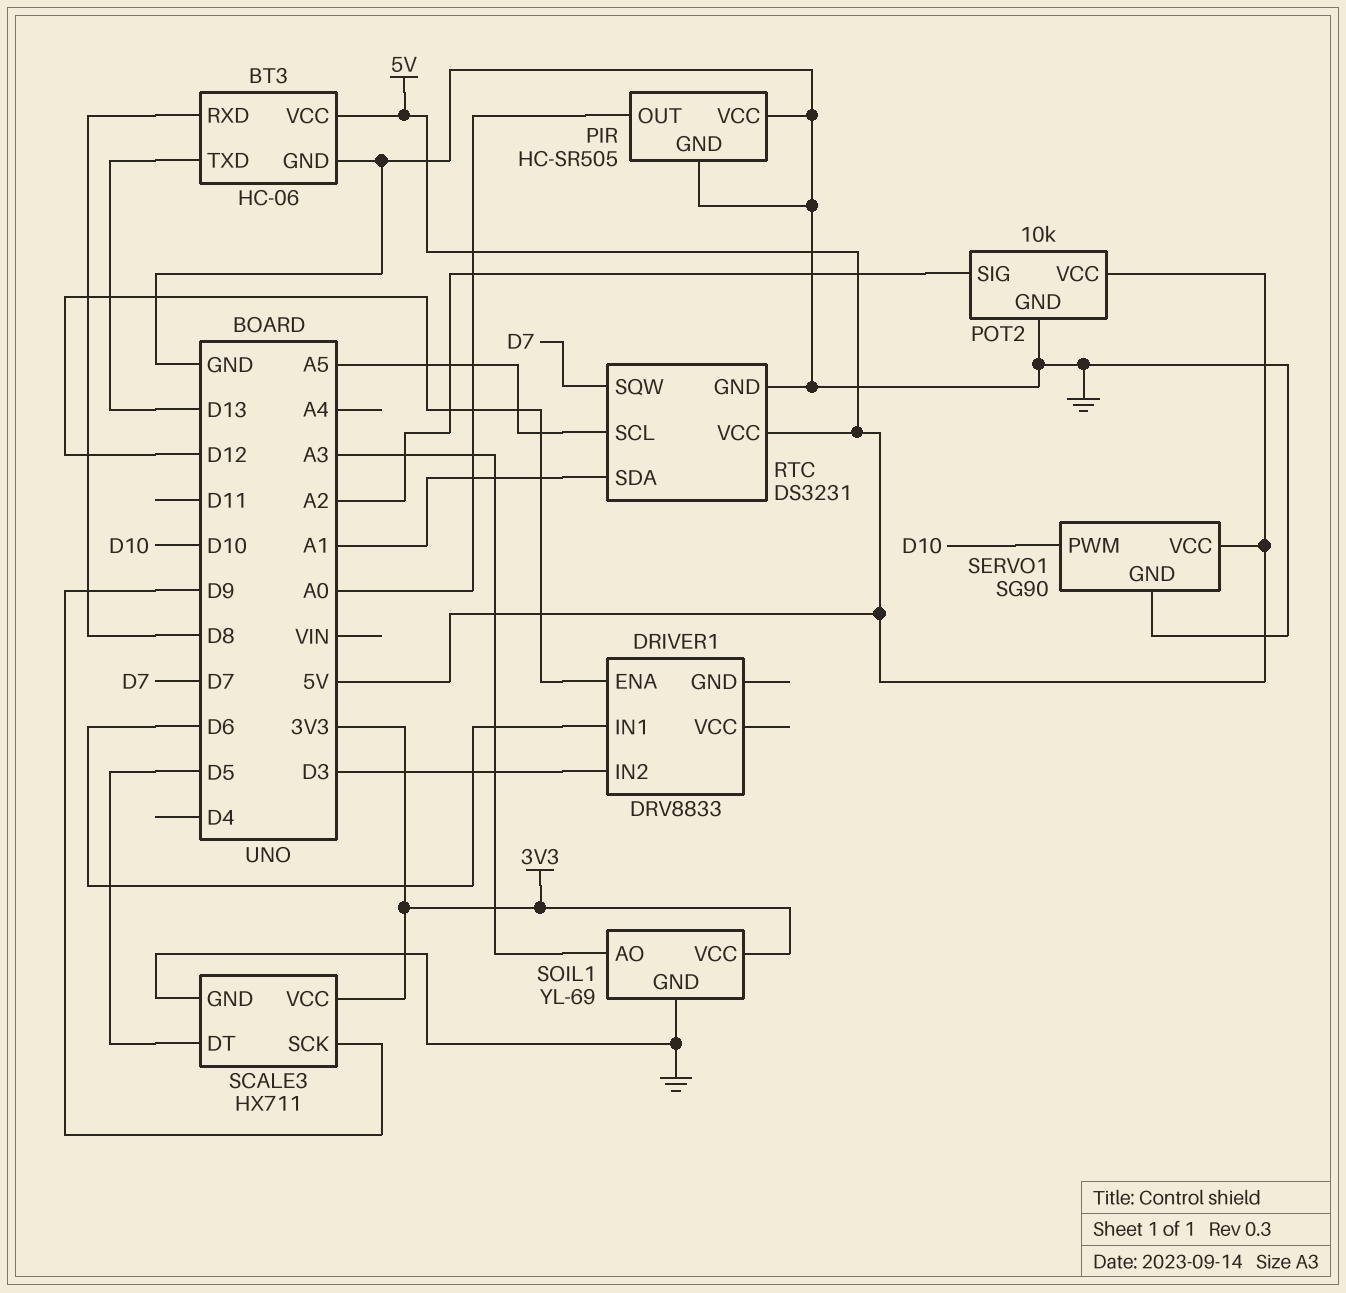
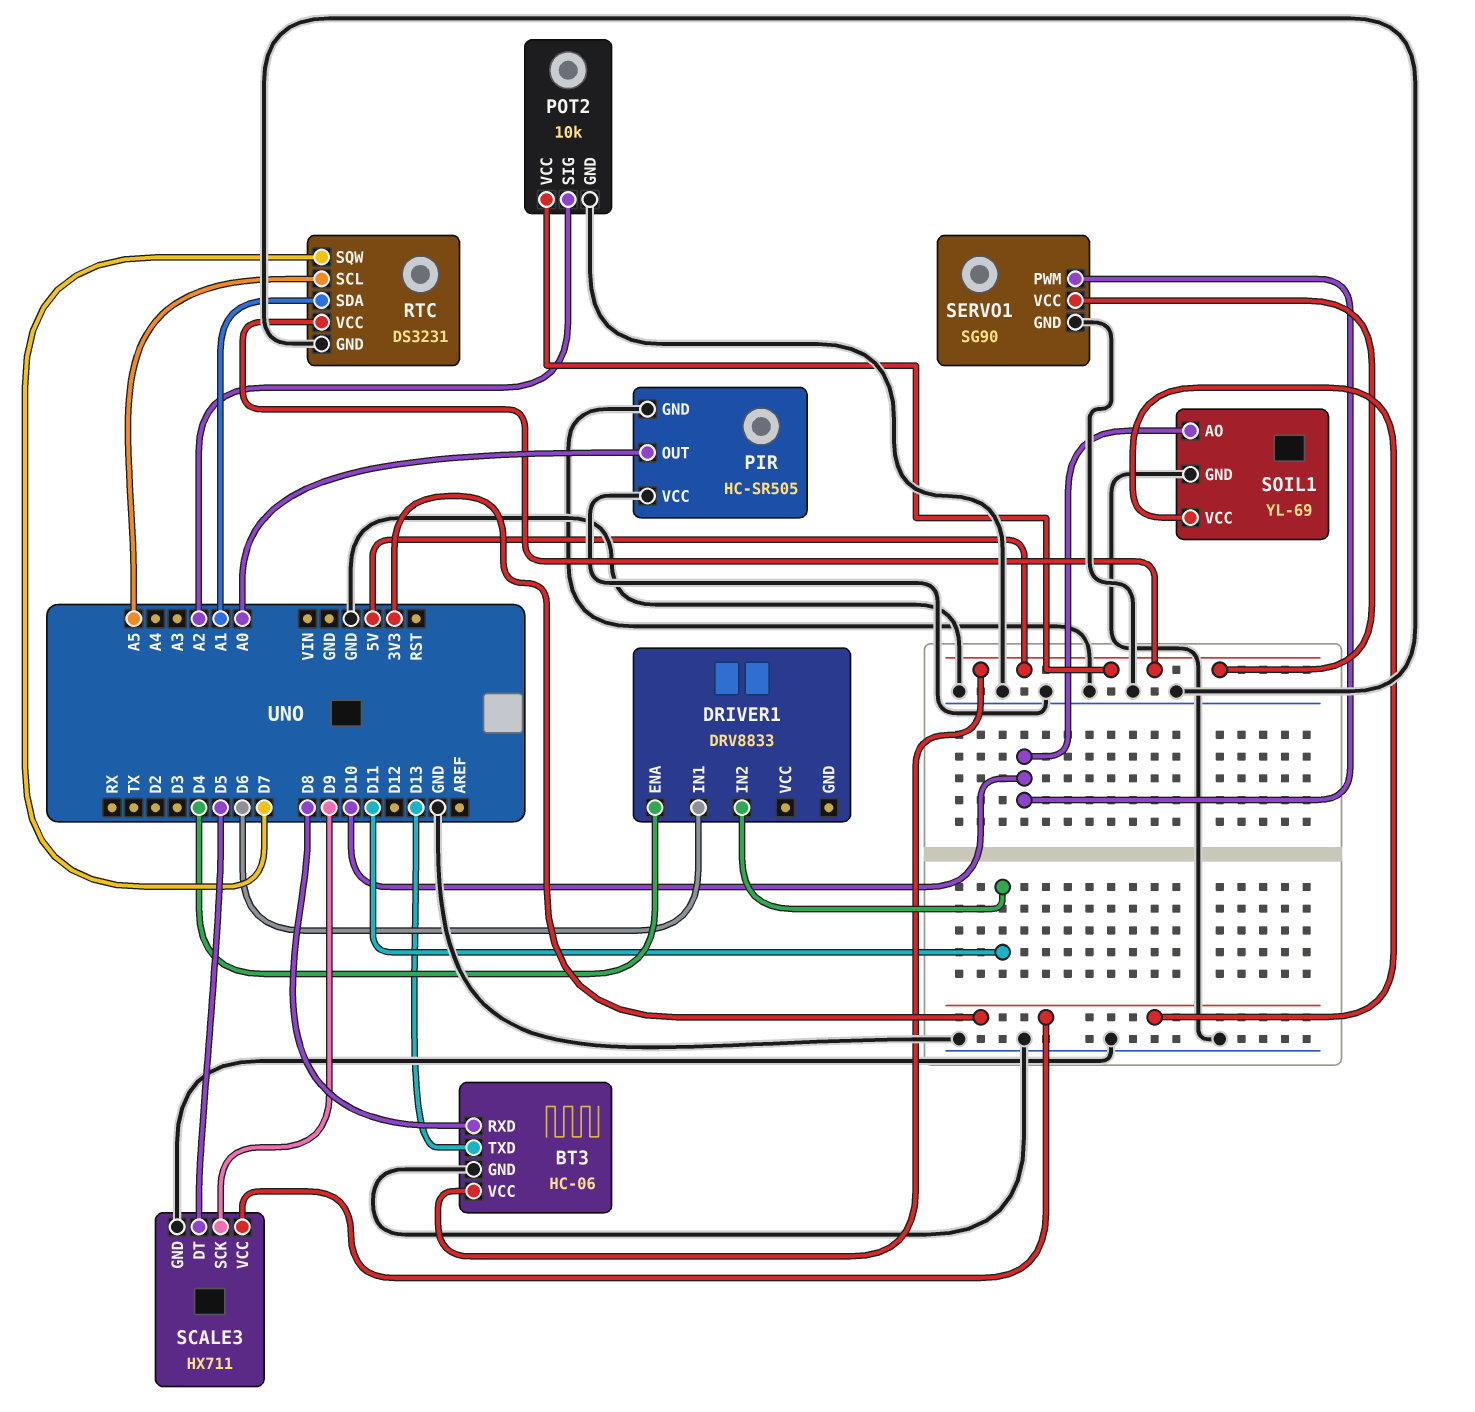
DRIVER1 pin ENA: D12 -> D4
DRIVER1 pin IN2: D3 -> D11
SOIL1 pin AO: A3 -> D10

